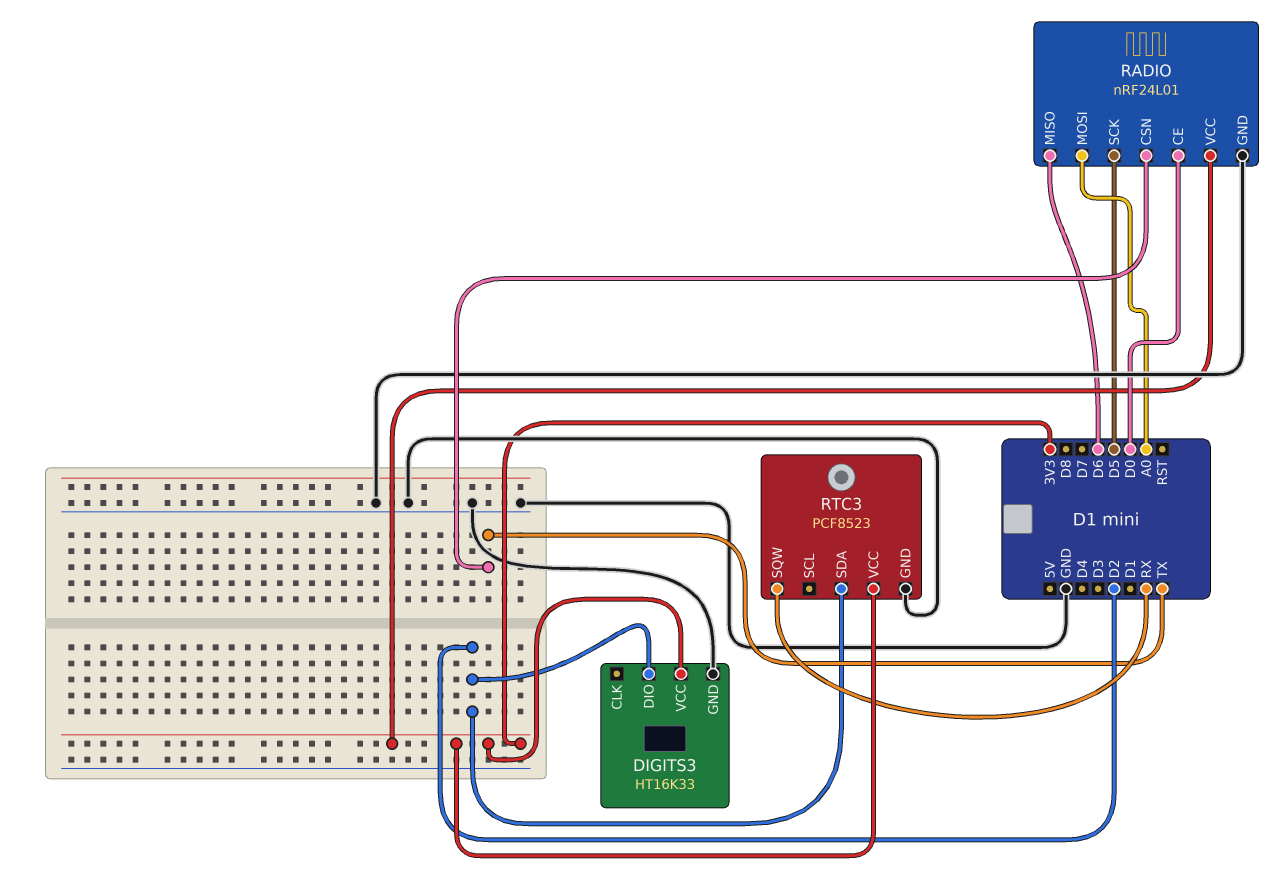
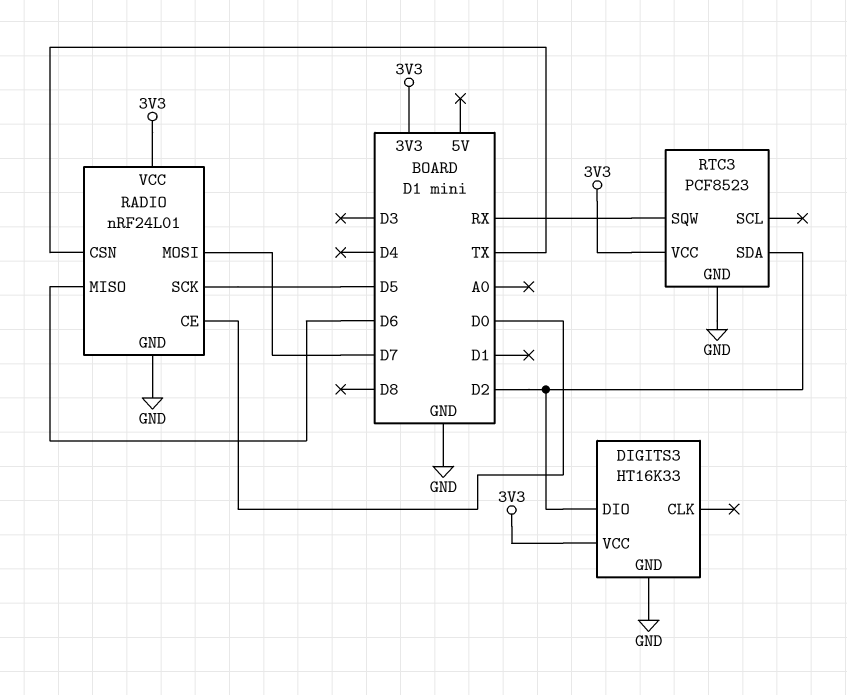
RADIO pin MOSI: A0 -> D7

